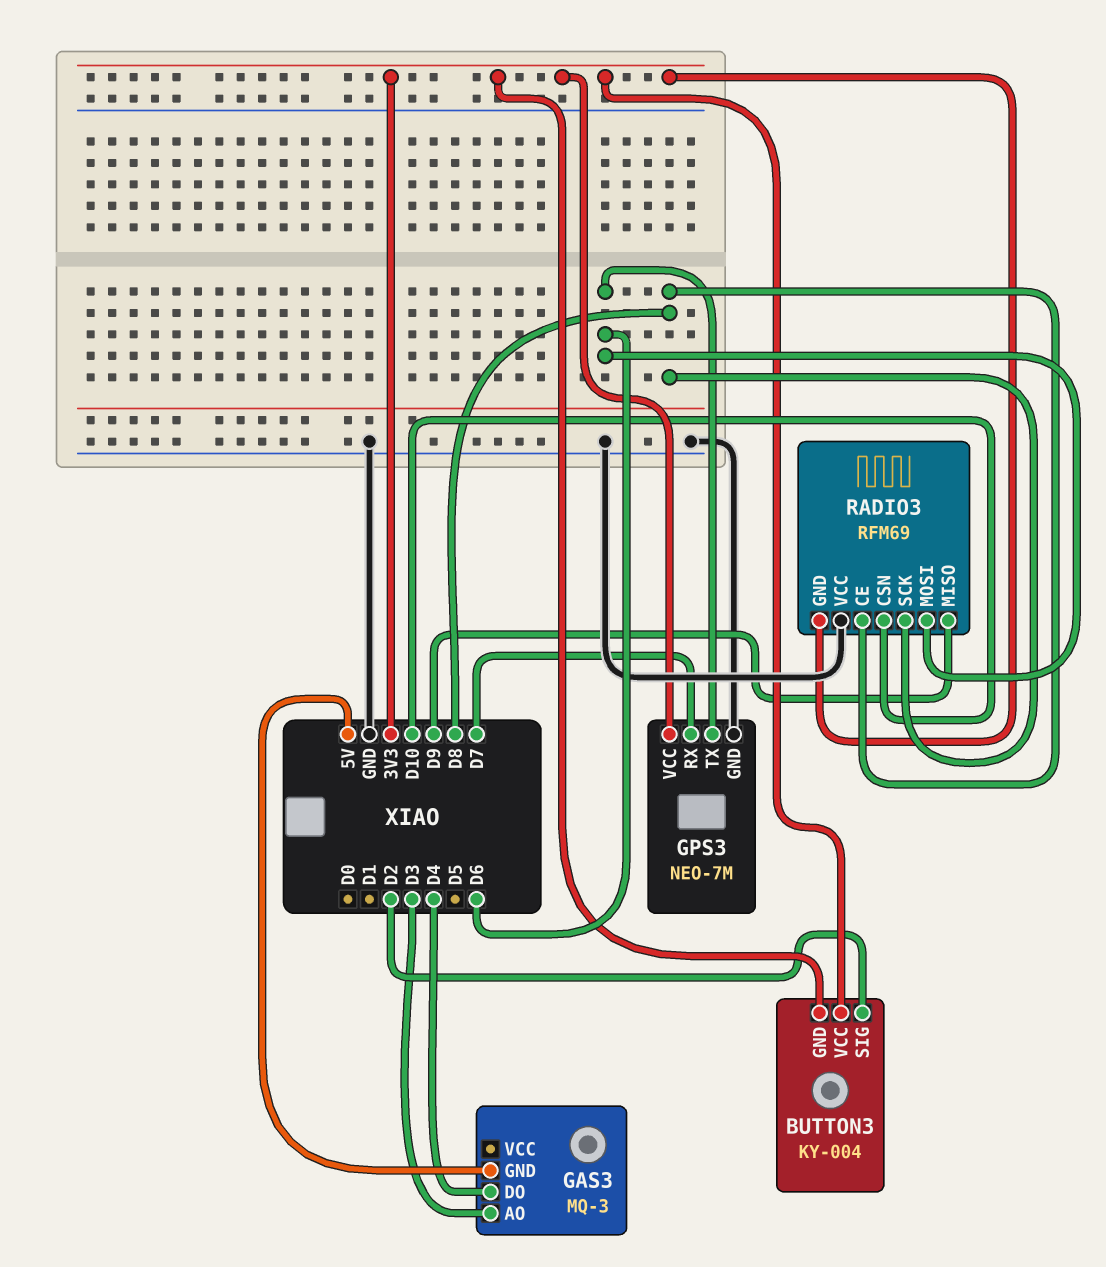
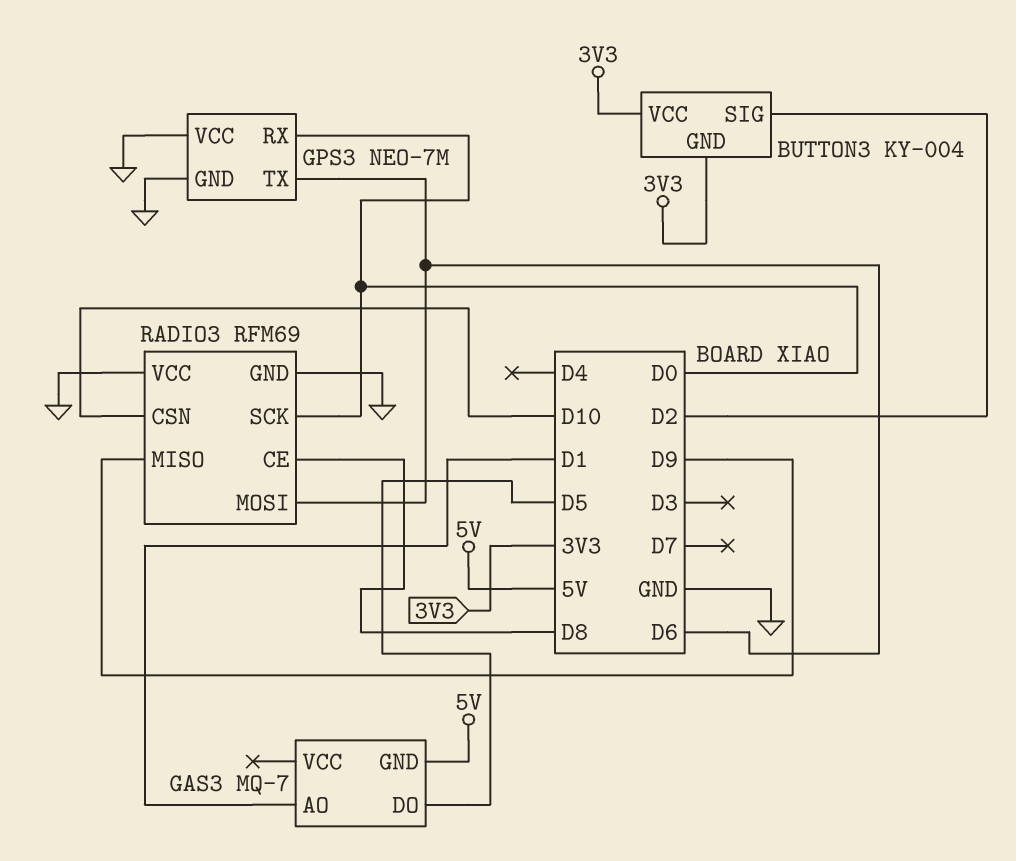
GAS3: MQ-3 -> MQ-7
GAS3 pin AO: D3 -> D1
GAS3 pin DO: D4 -> D5
GPS3 pin RX: D7 -> D0
GPS3 pin VCC: 3V3 -> GND
RADIO3 pin GND: 3V3 -> GND
RADIO3 pin SCK: D8 -> D0

